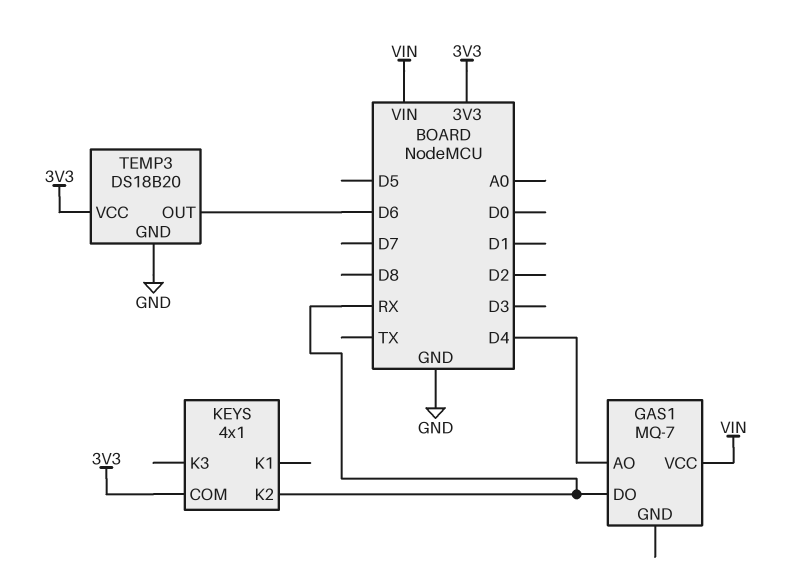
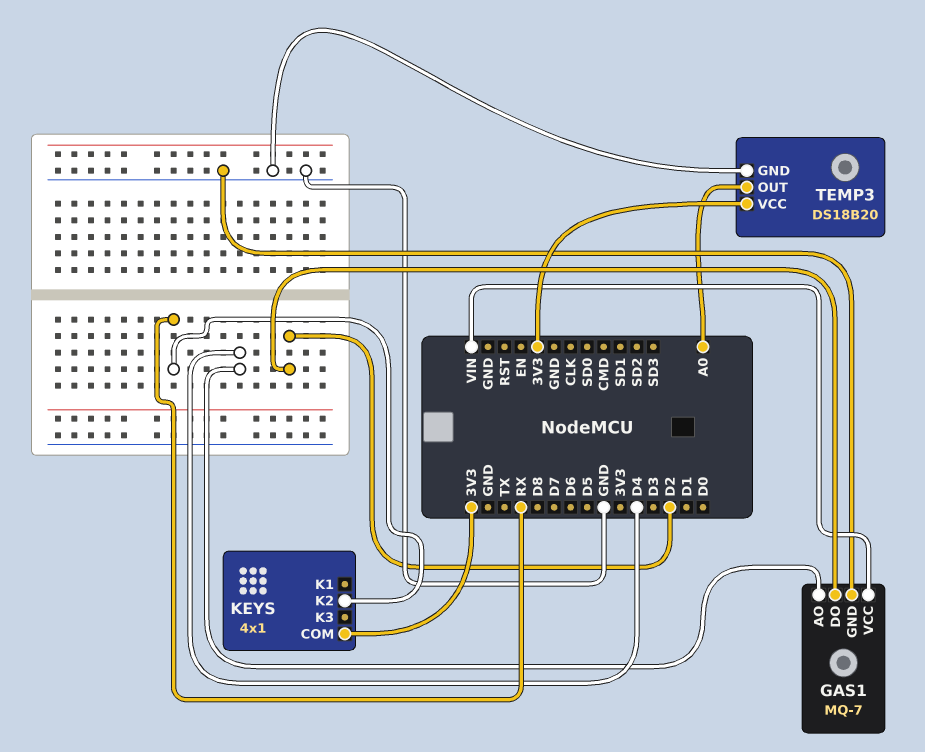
GAS1 pin DO: RX -> D2
GAS1 pin GND: none -> GND
TEMP3 pin OUT: D6 -> A0

